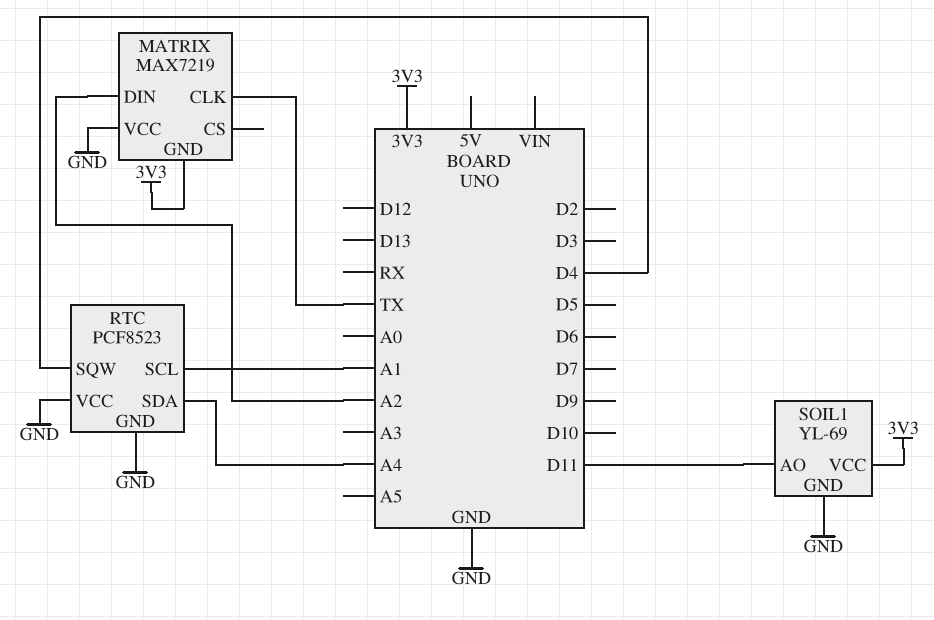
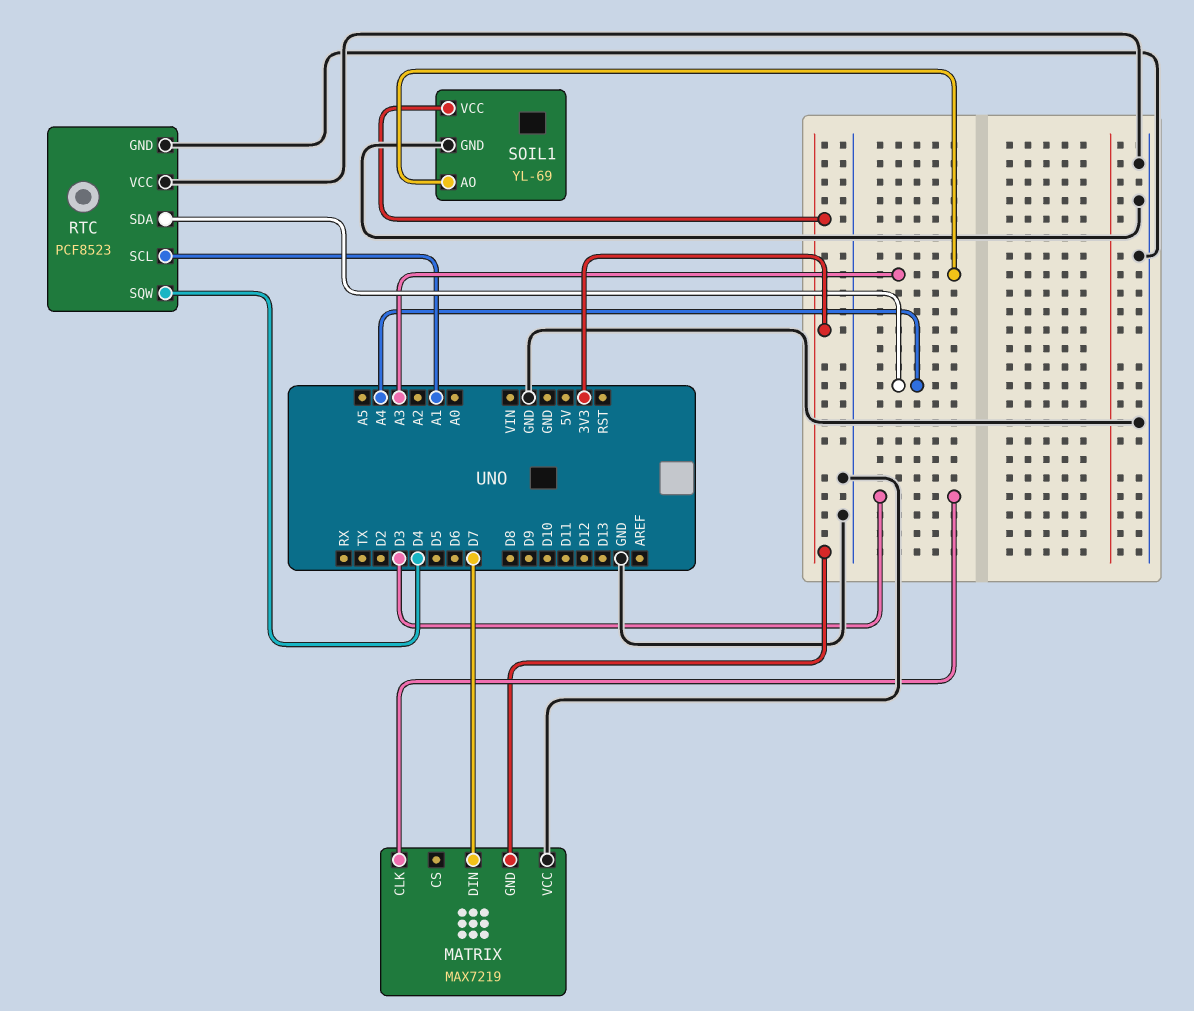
MATRIX pin CLK: TX -> D3
MATRIX pin DIN: A2 -> D7
SOIL1 pin AO: D11 -> A3

